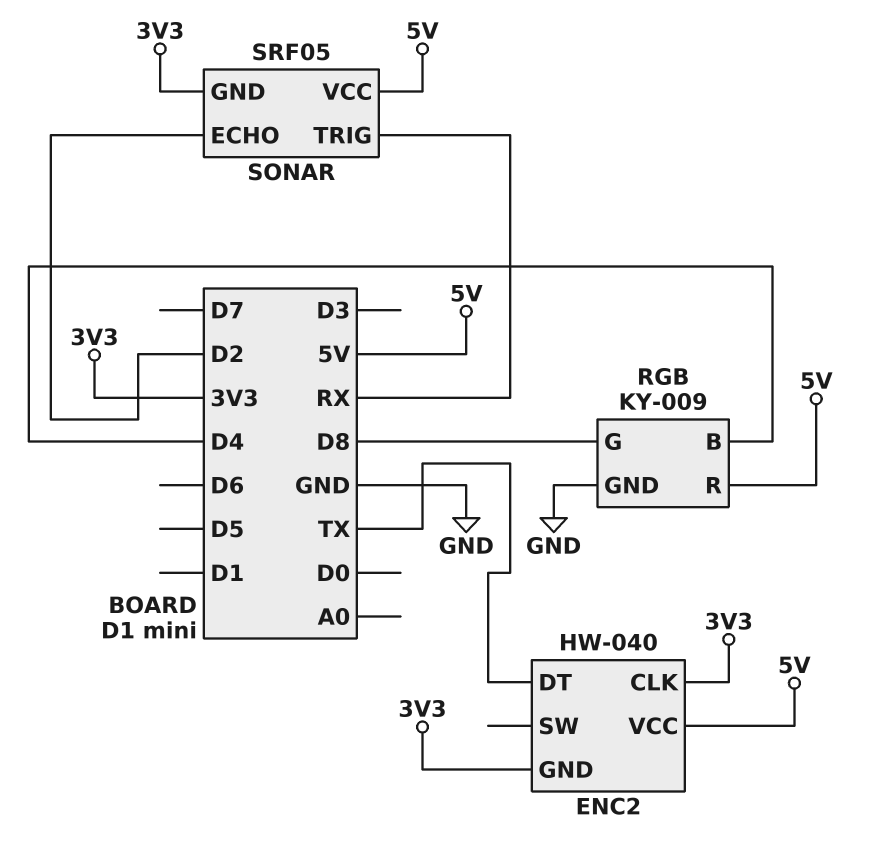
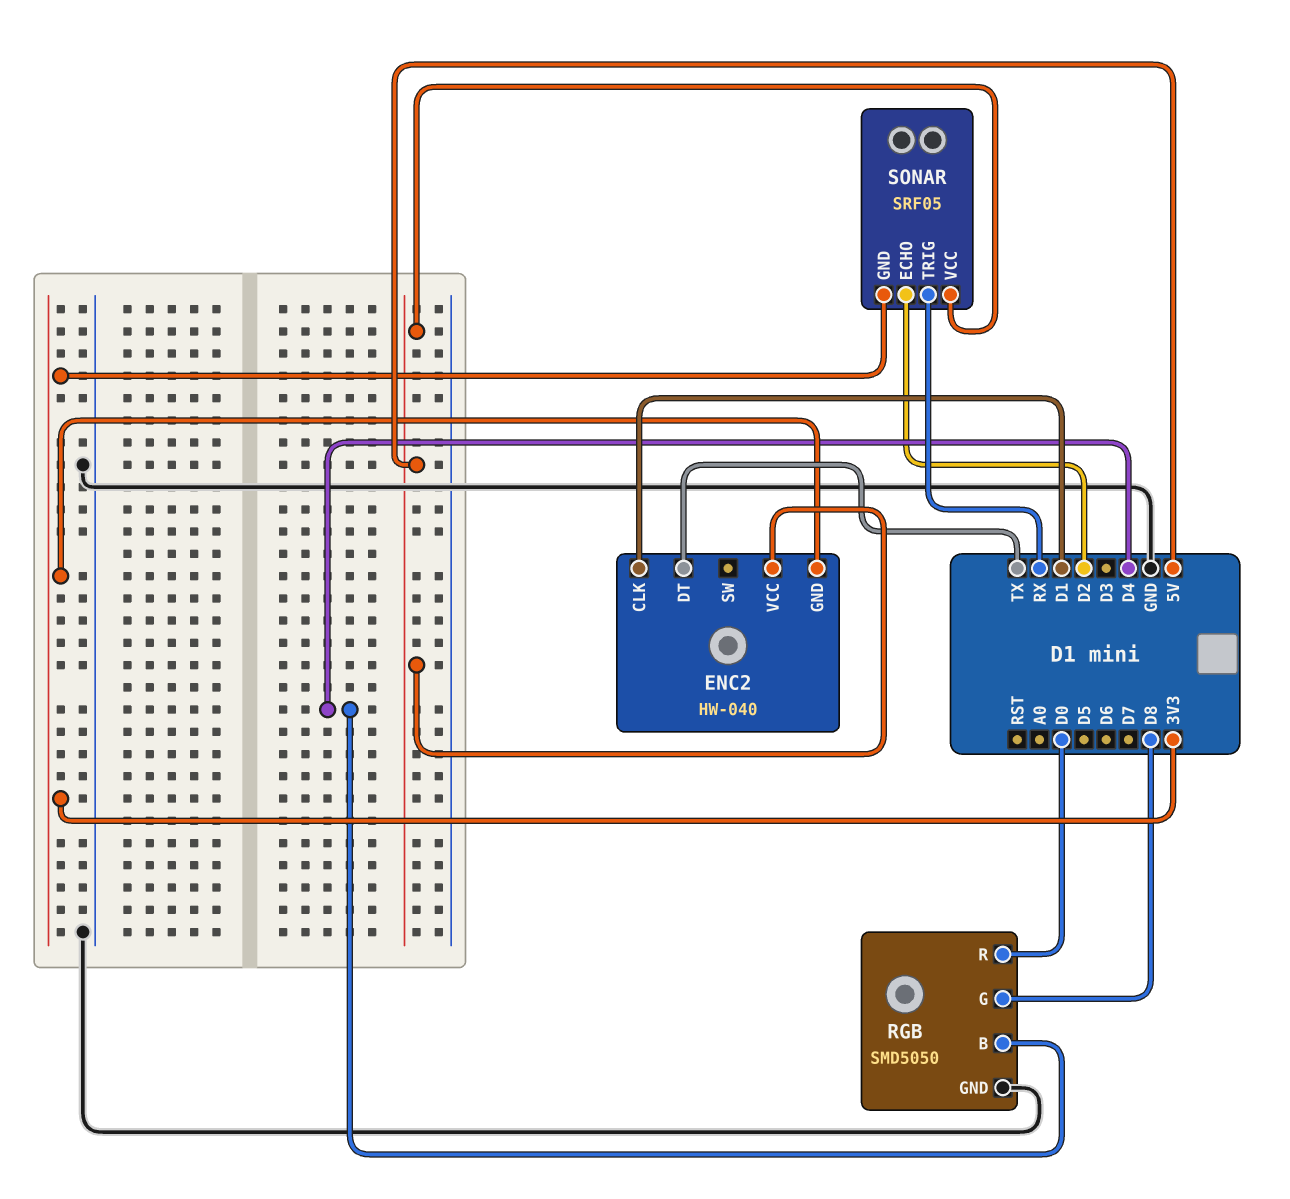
ENC2 pin CLK: 3V3 -> D1
RGB: KY-009 -> SMD5050
RGB pin R: 5V -> D0

